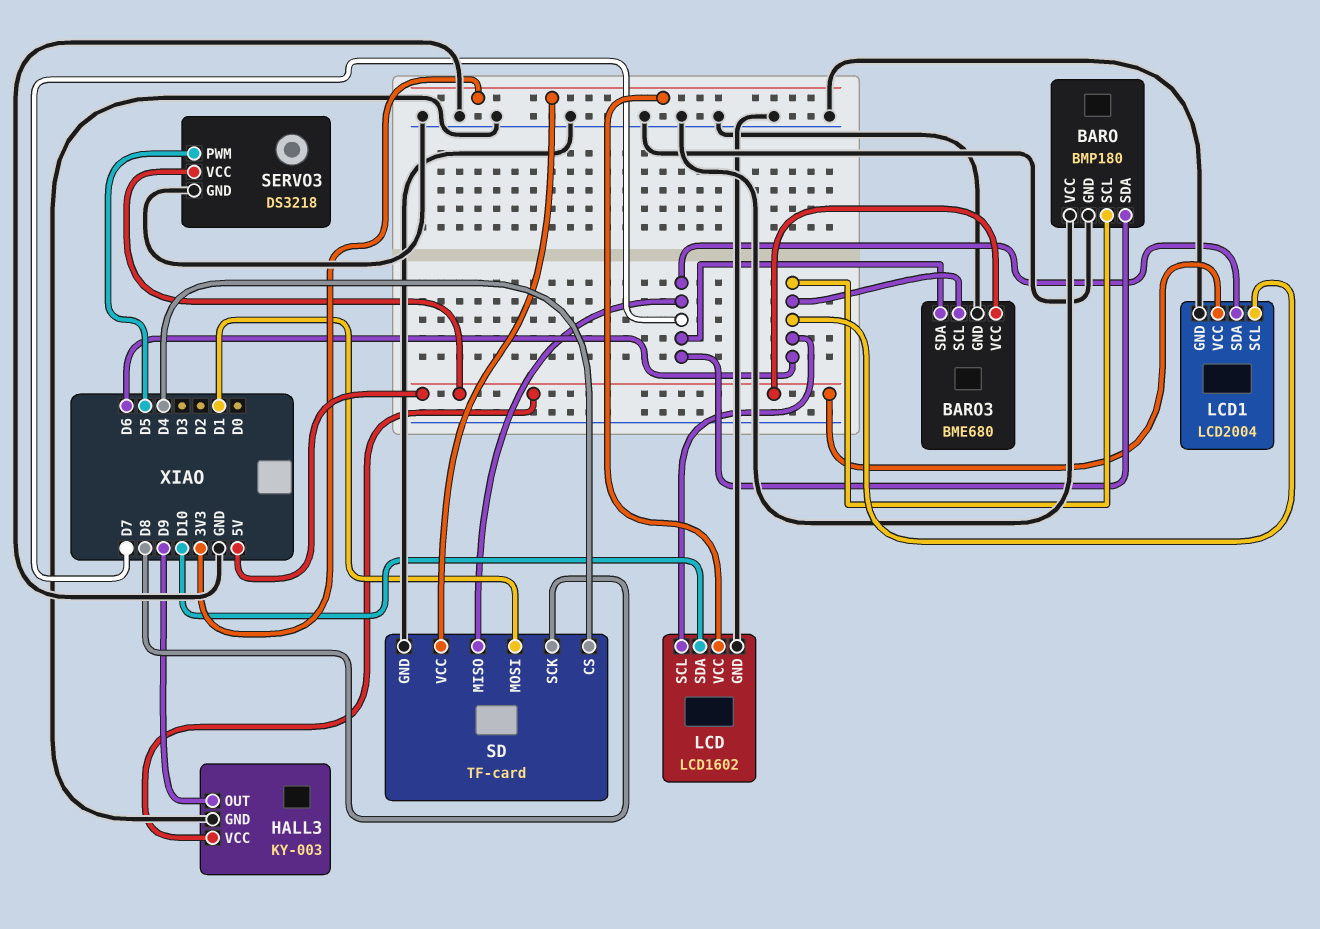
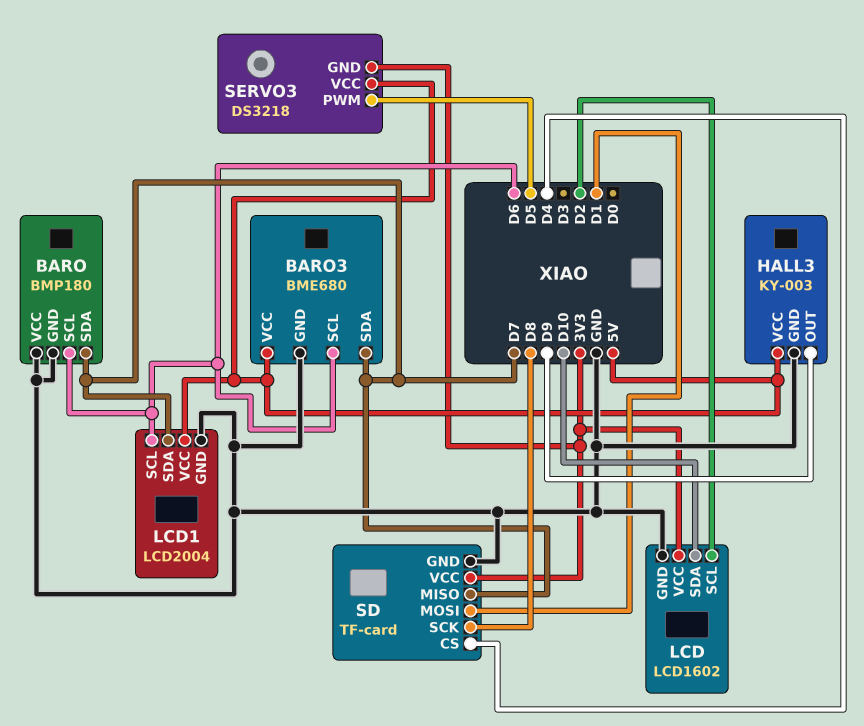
LCD pin SCL: D6 -> D2
SERVO3 pin GND: GND -> 3V3

